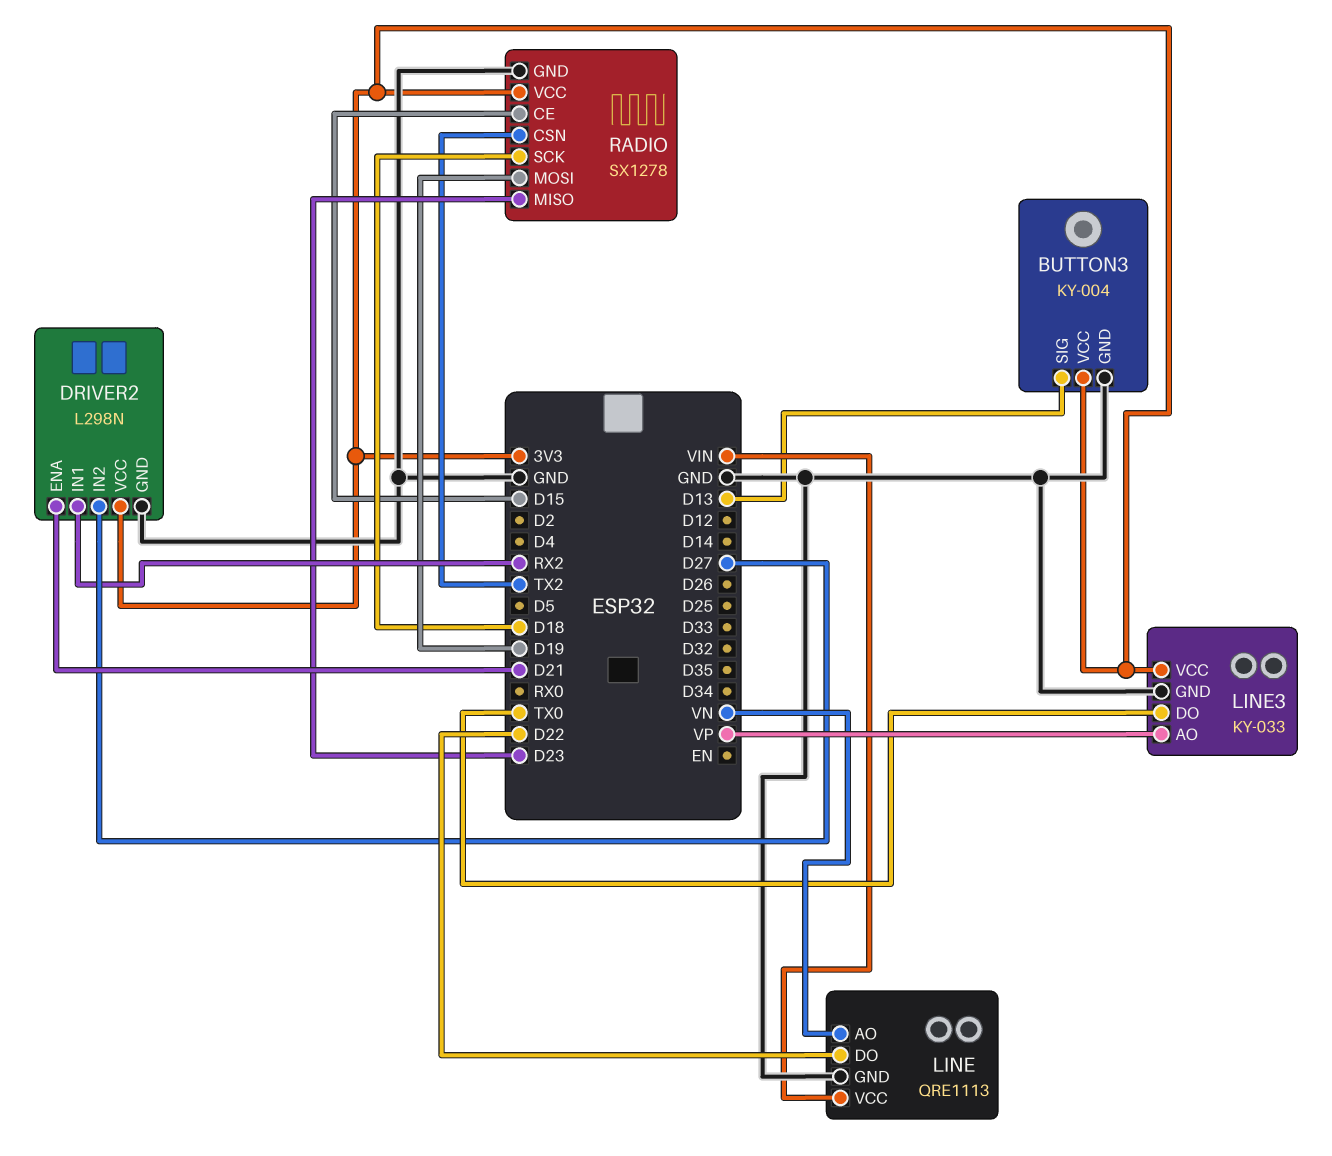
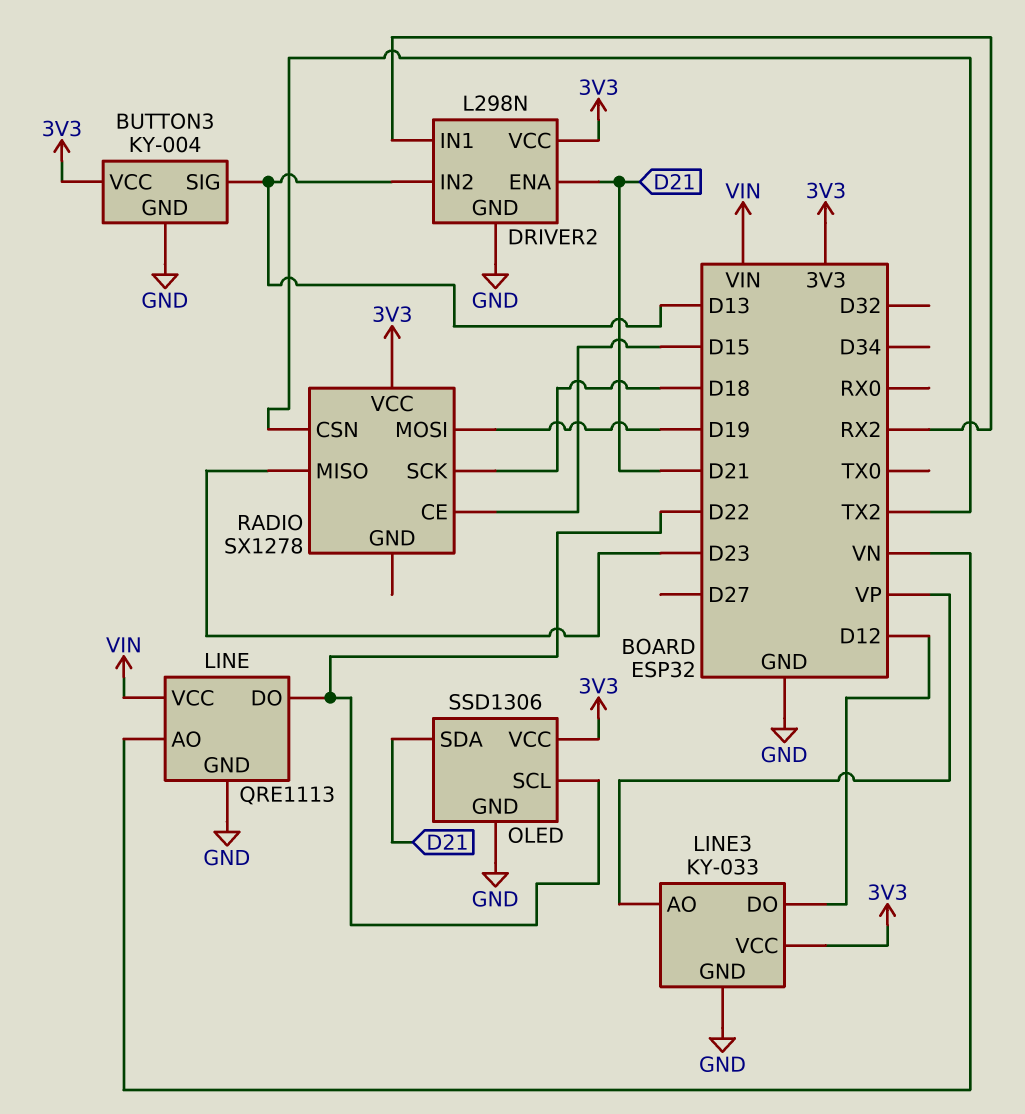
DRIVER2 pin IN2: D27 -> D13
LINE3 pin DO: TX0 -> D12
OLED: none -> SSD1306
OLED pin GND: none -> GND
OLED pin SCL: none -> D22
OLED pin SDA: none -> D21
OLED pin VCC: none -> 3V3
RADIO pin GND: GND -> none

